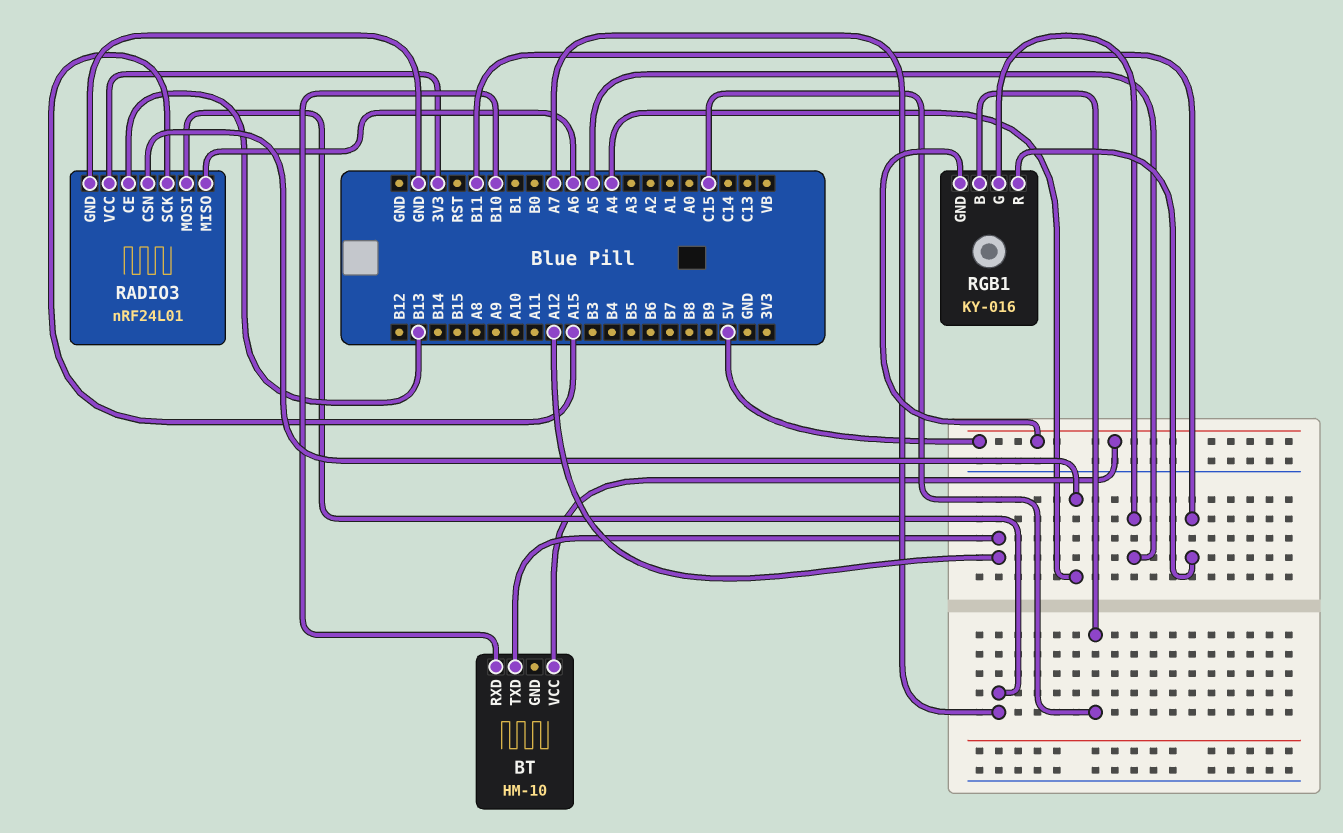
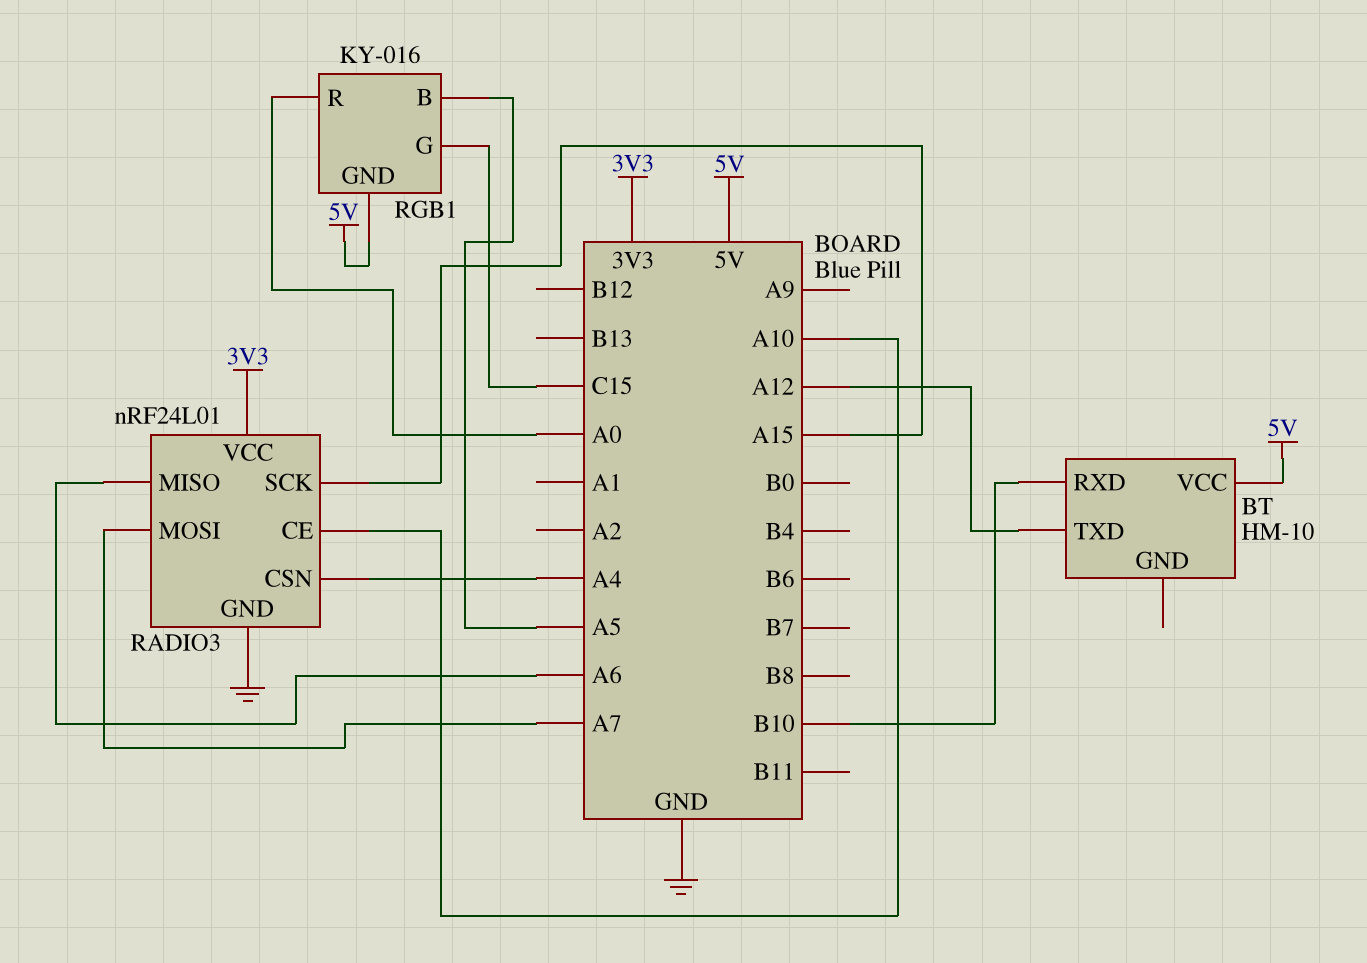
RADIO3 pin CE: B13 -> A10
RGB1 pin B: C15 -> A5
RGB1 pin G: A5 -> C15
RGB1 pin R: B11 -> A0

